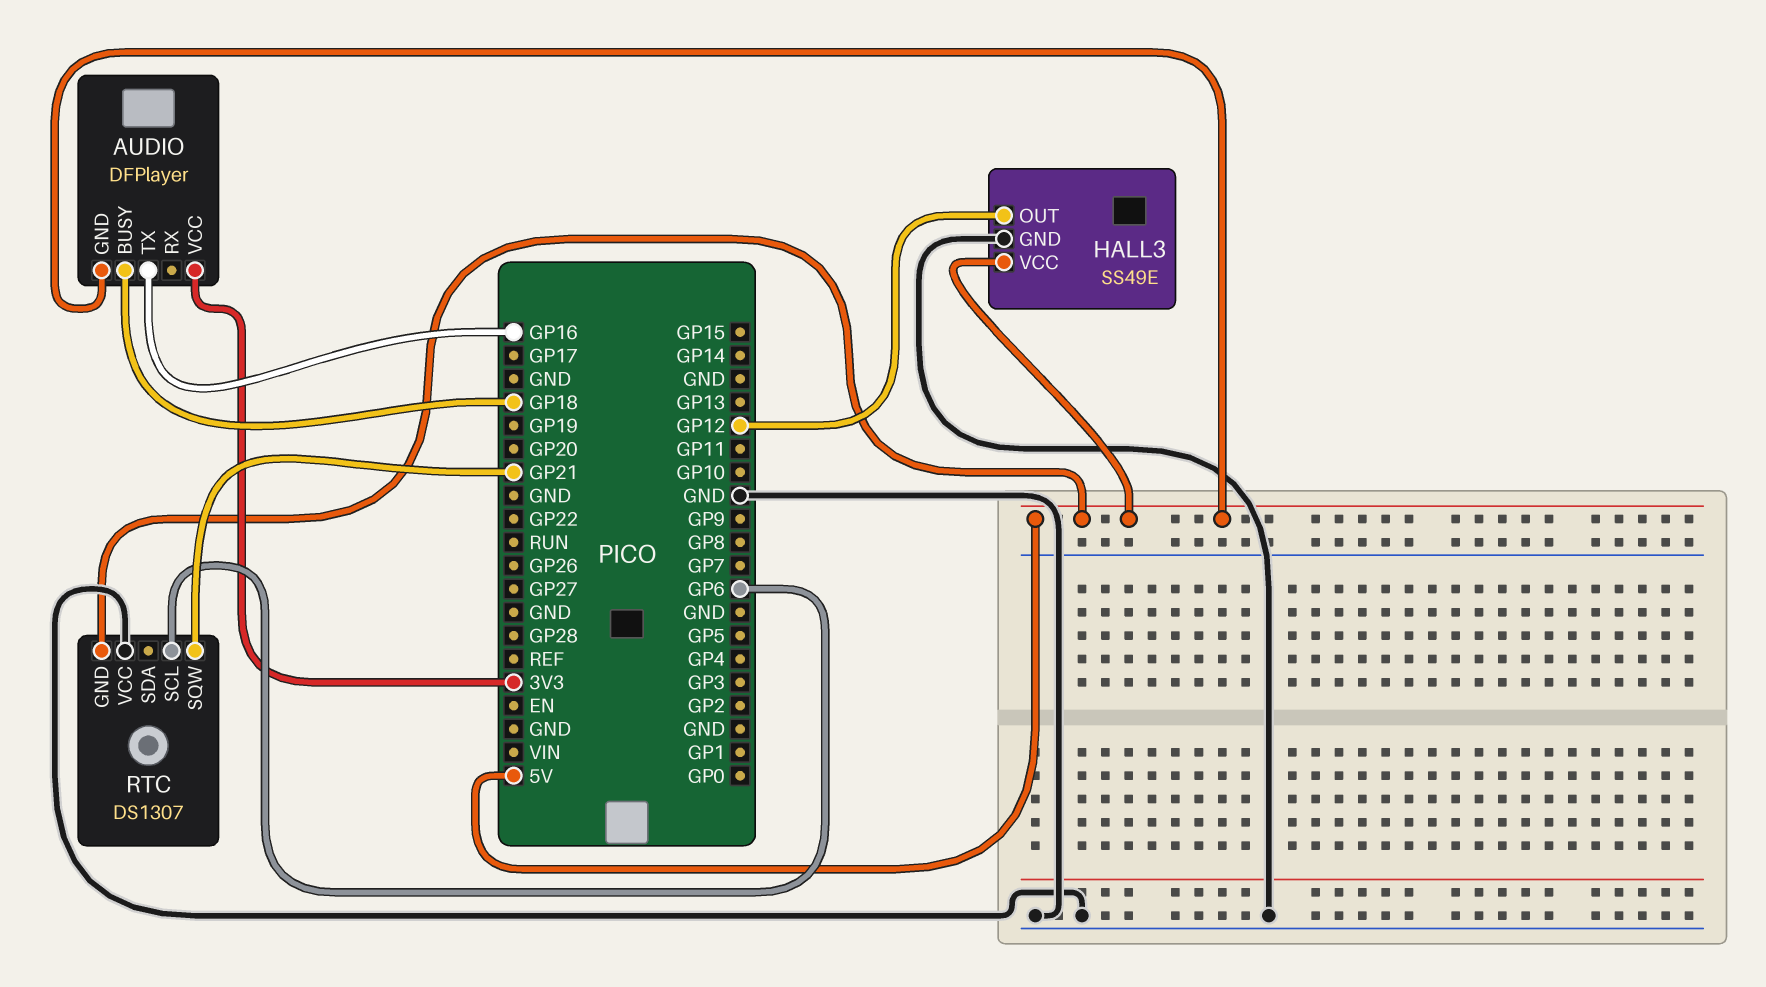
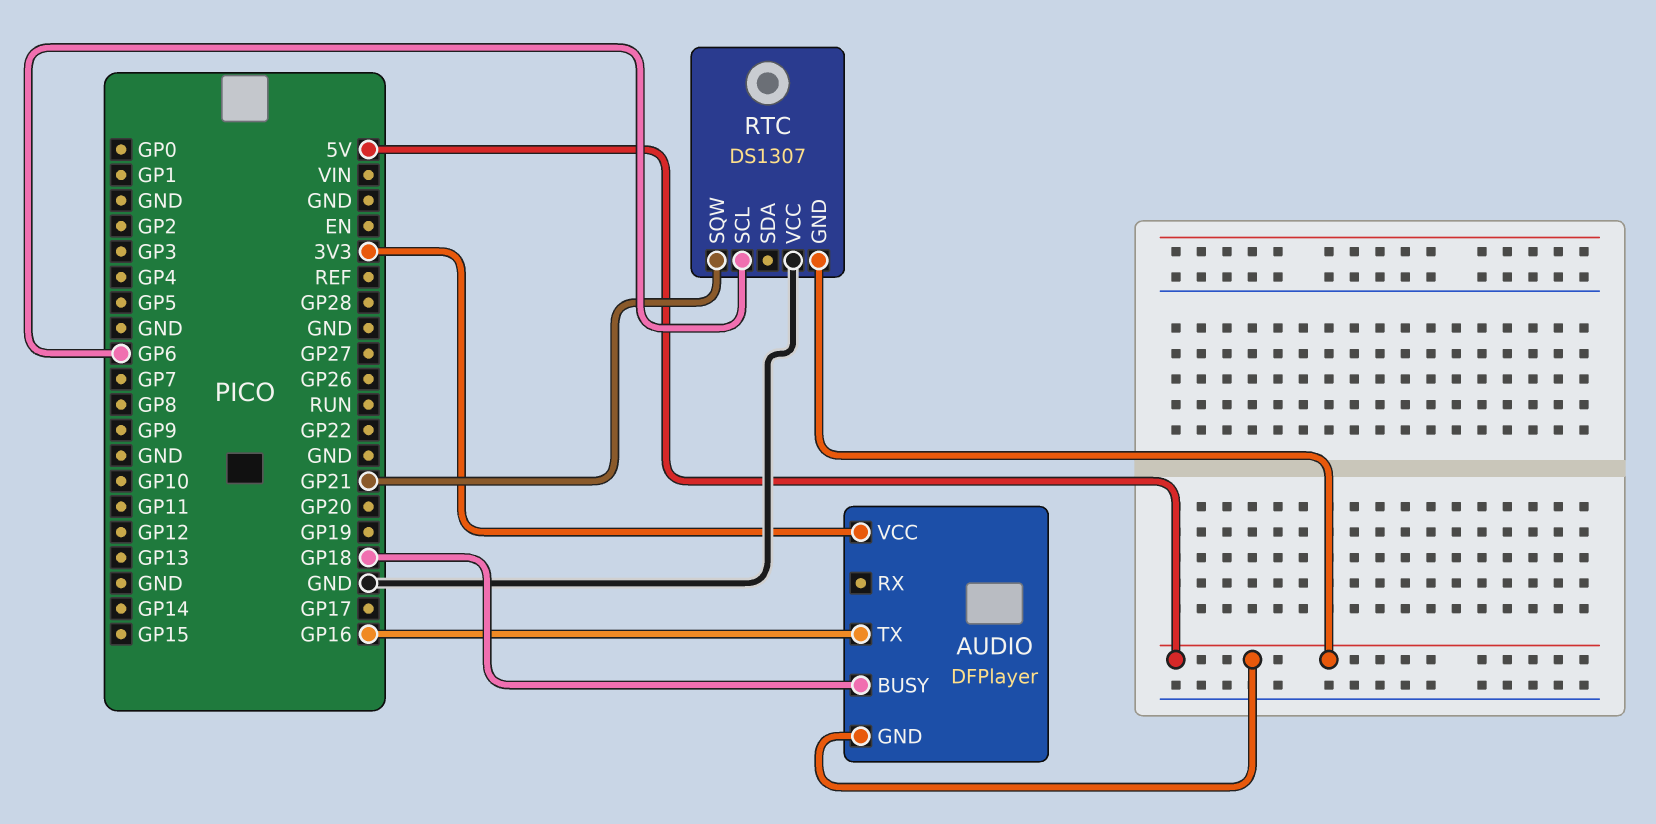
HALL3: SS49E -> none
HALL3 pin GND: GND -> none
HALL3 pin OUT: GP12 -> none
HALL3 pin VCC: 5V -> none

